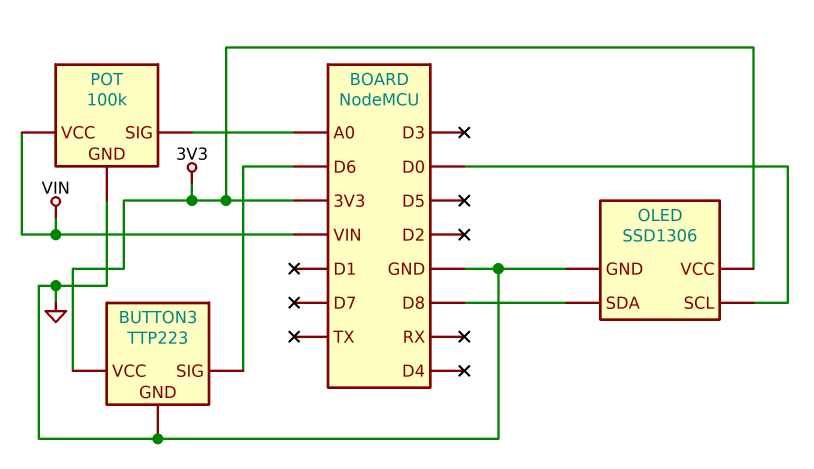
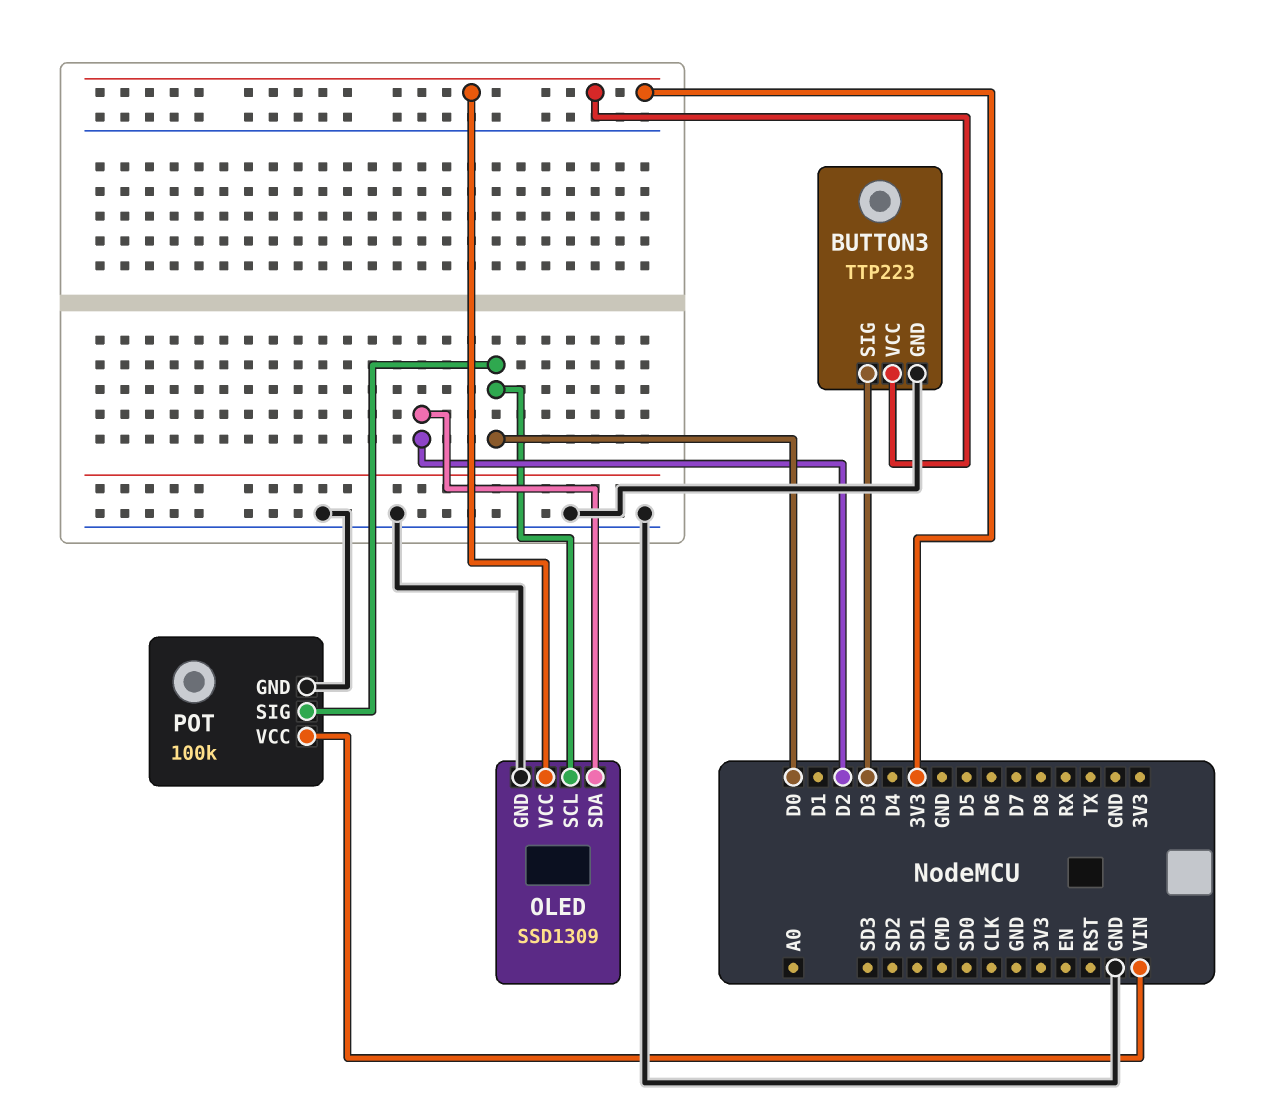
BUTTON3 pin SIG: D6 -> D3
OLED: SSD1306 -> SSD1309
OLED pin SDA: D8 -> D2
POT pin SIG: A0 -> D0

